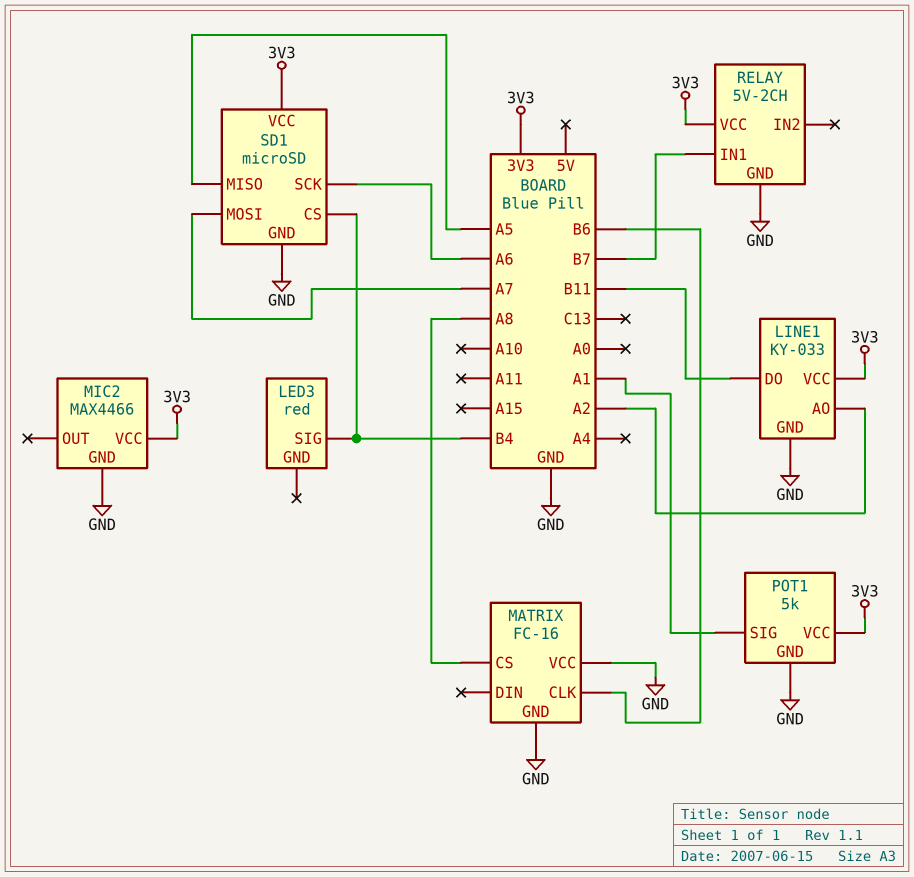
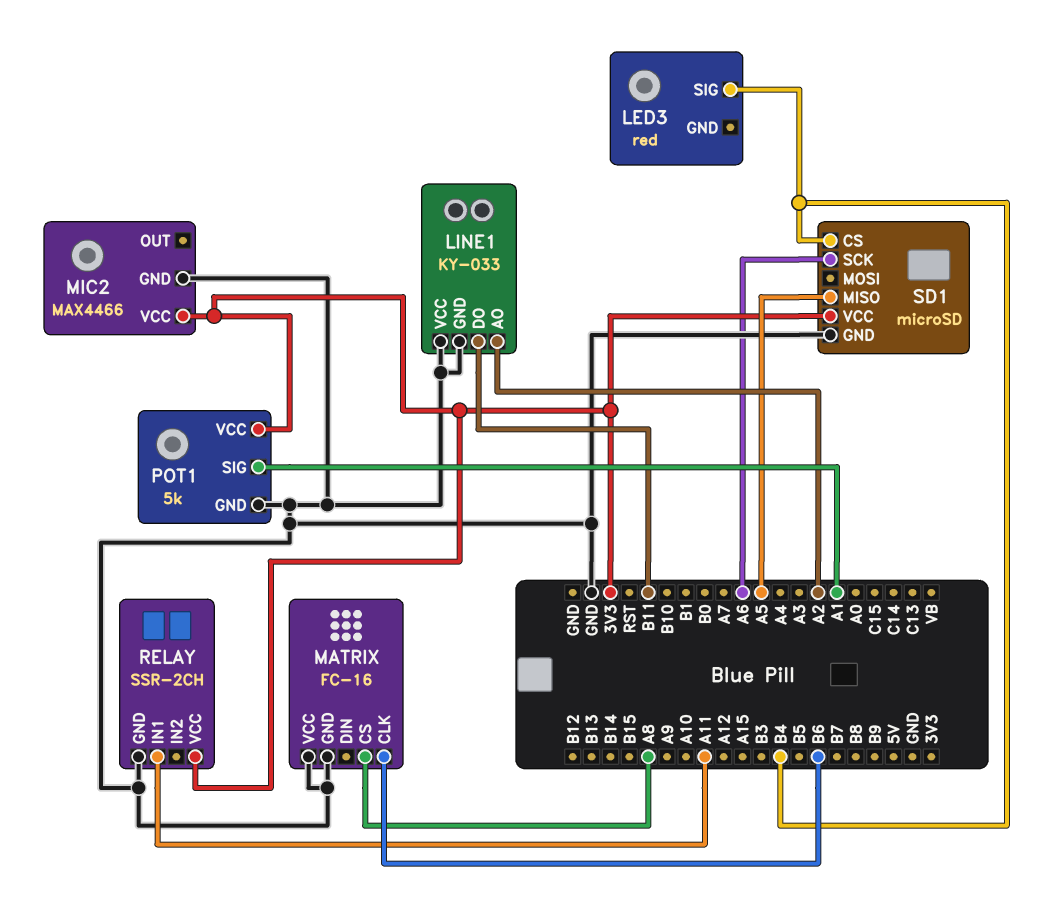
LINE1 pin VCC: 3V3 -> GND
RELAY: 5V-2CH -> SSR-2CH
RELAY pin IN1: B7 -> A11
SD1 pin MOSI: A7 -> none

